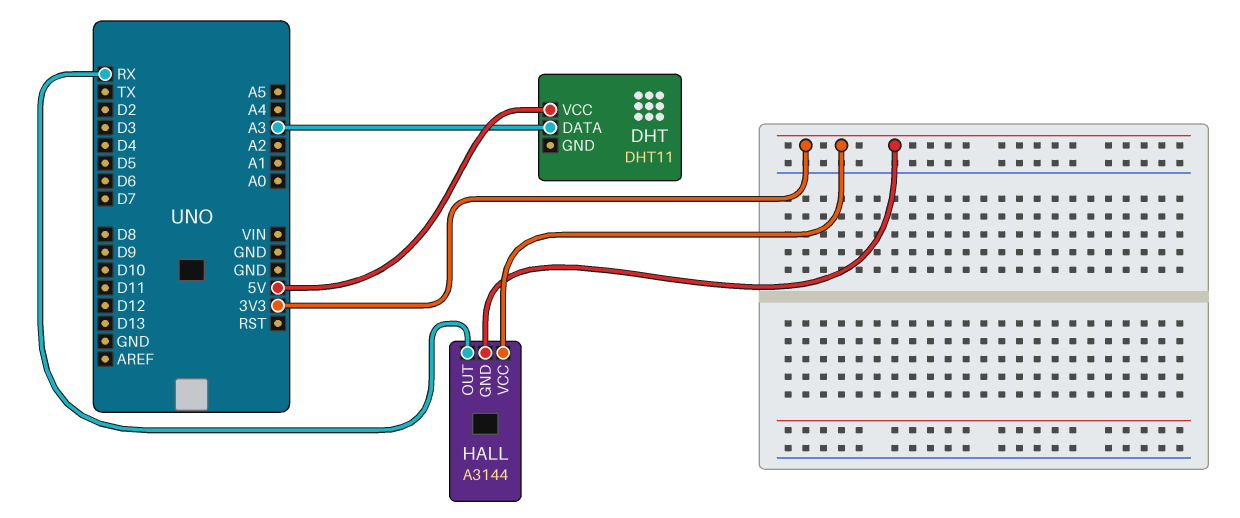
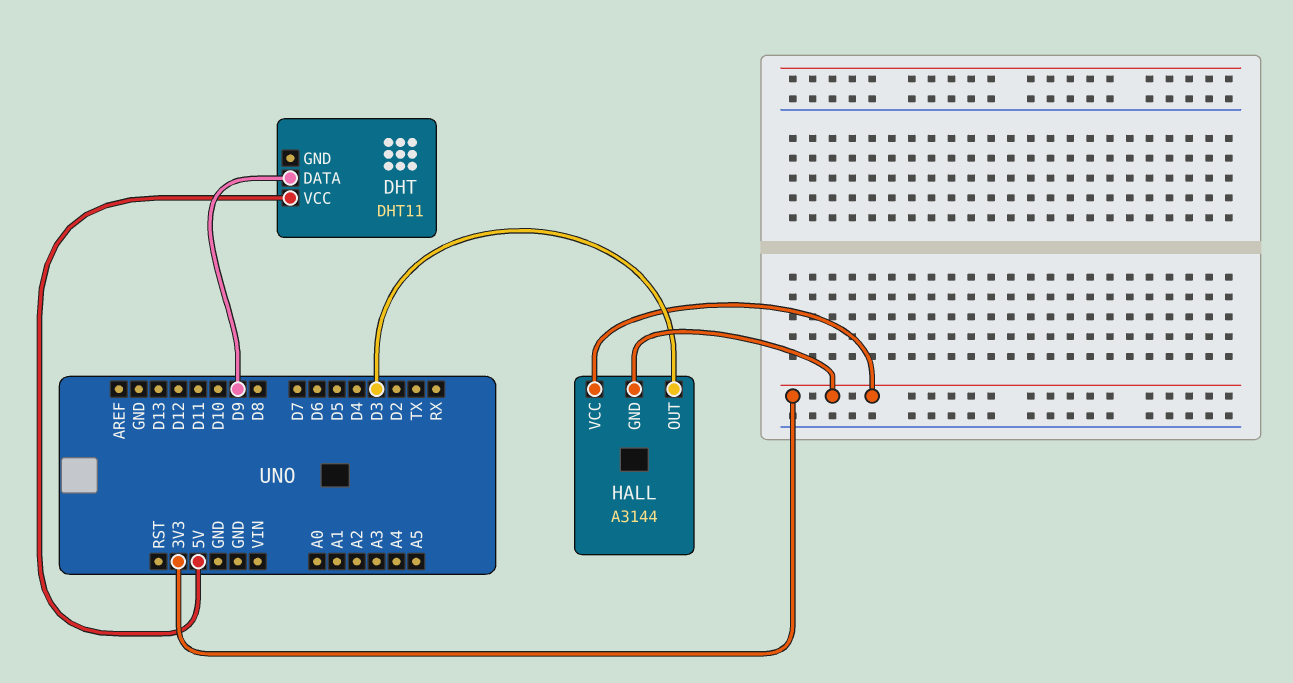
DHT pin DATA: A3 -> D9
HALL pin OUT: RX -> D3

